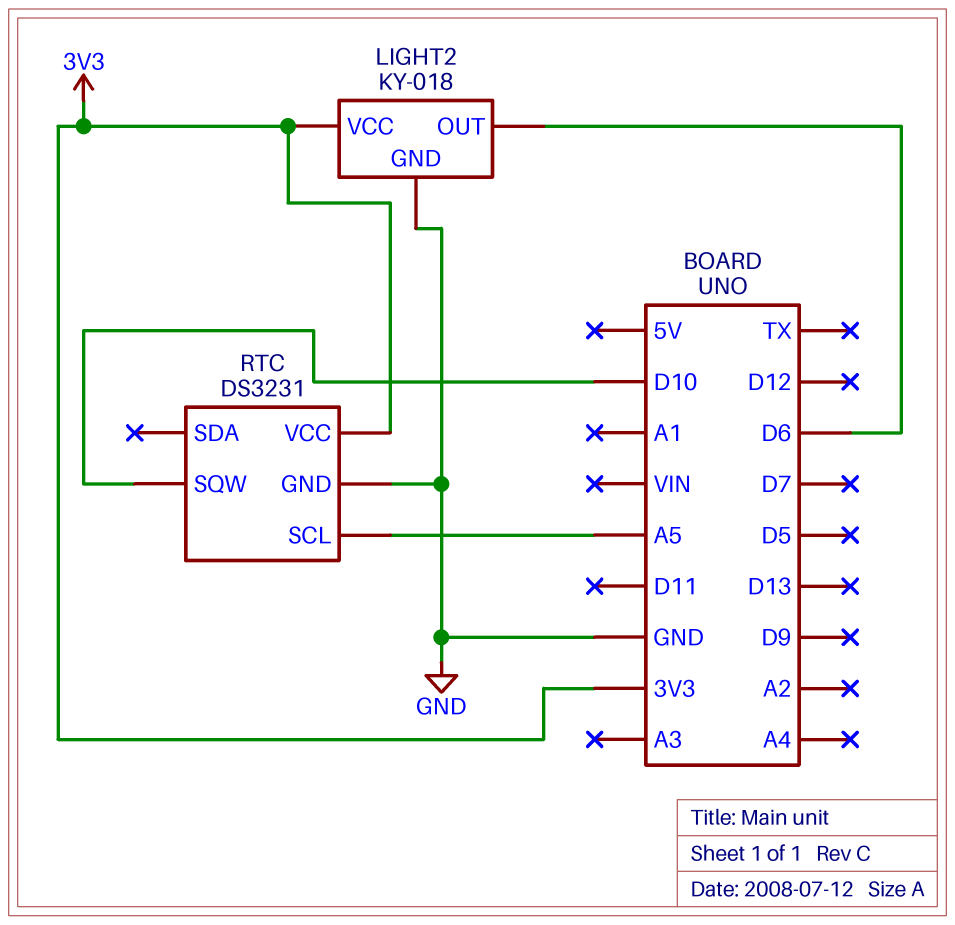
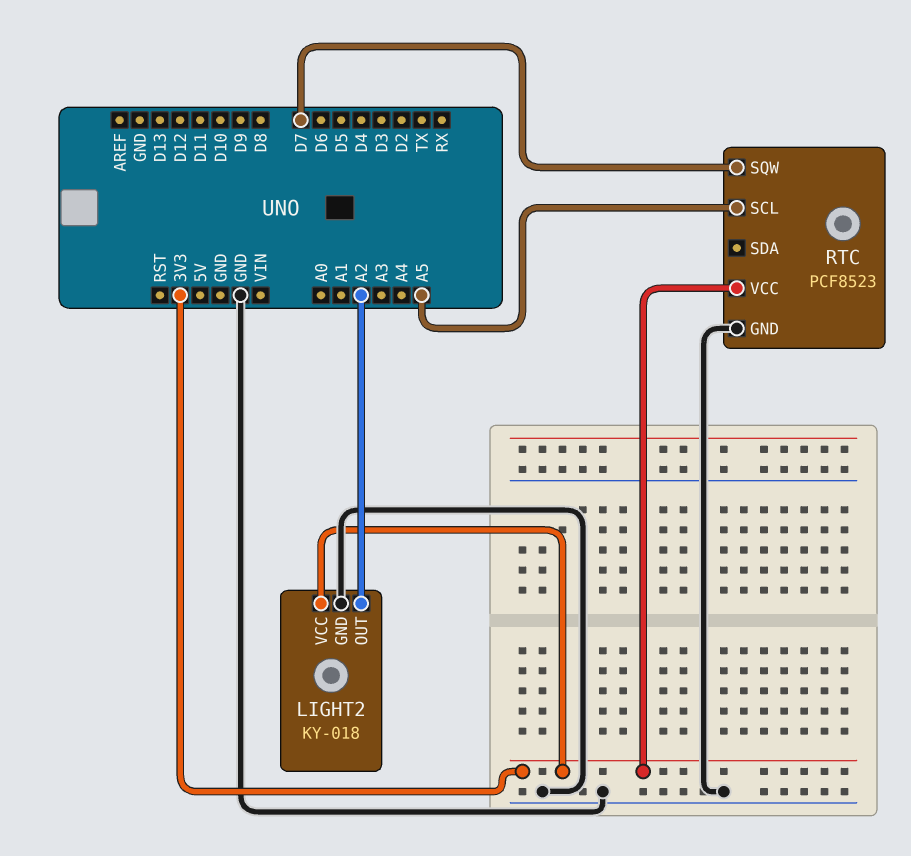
LIGHT2 pin OUT: D6 -> A2
RTC: DS3231 -> PCF8523
RTC pin SQW: D10 -> D7

